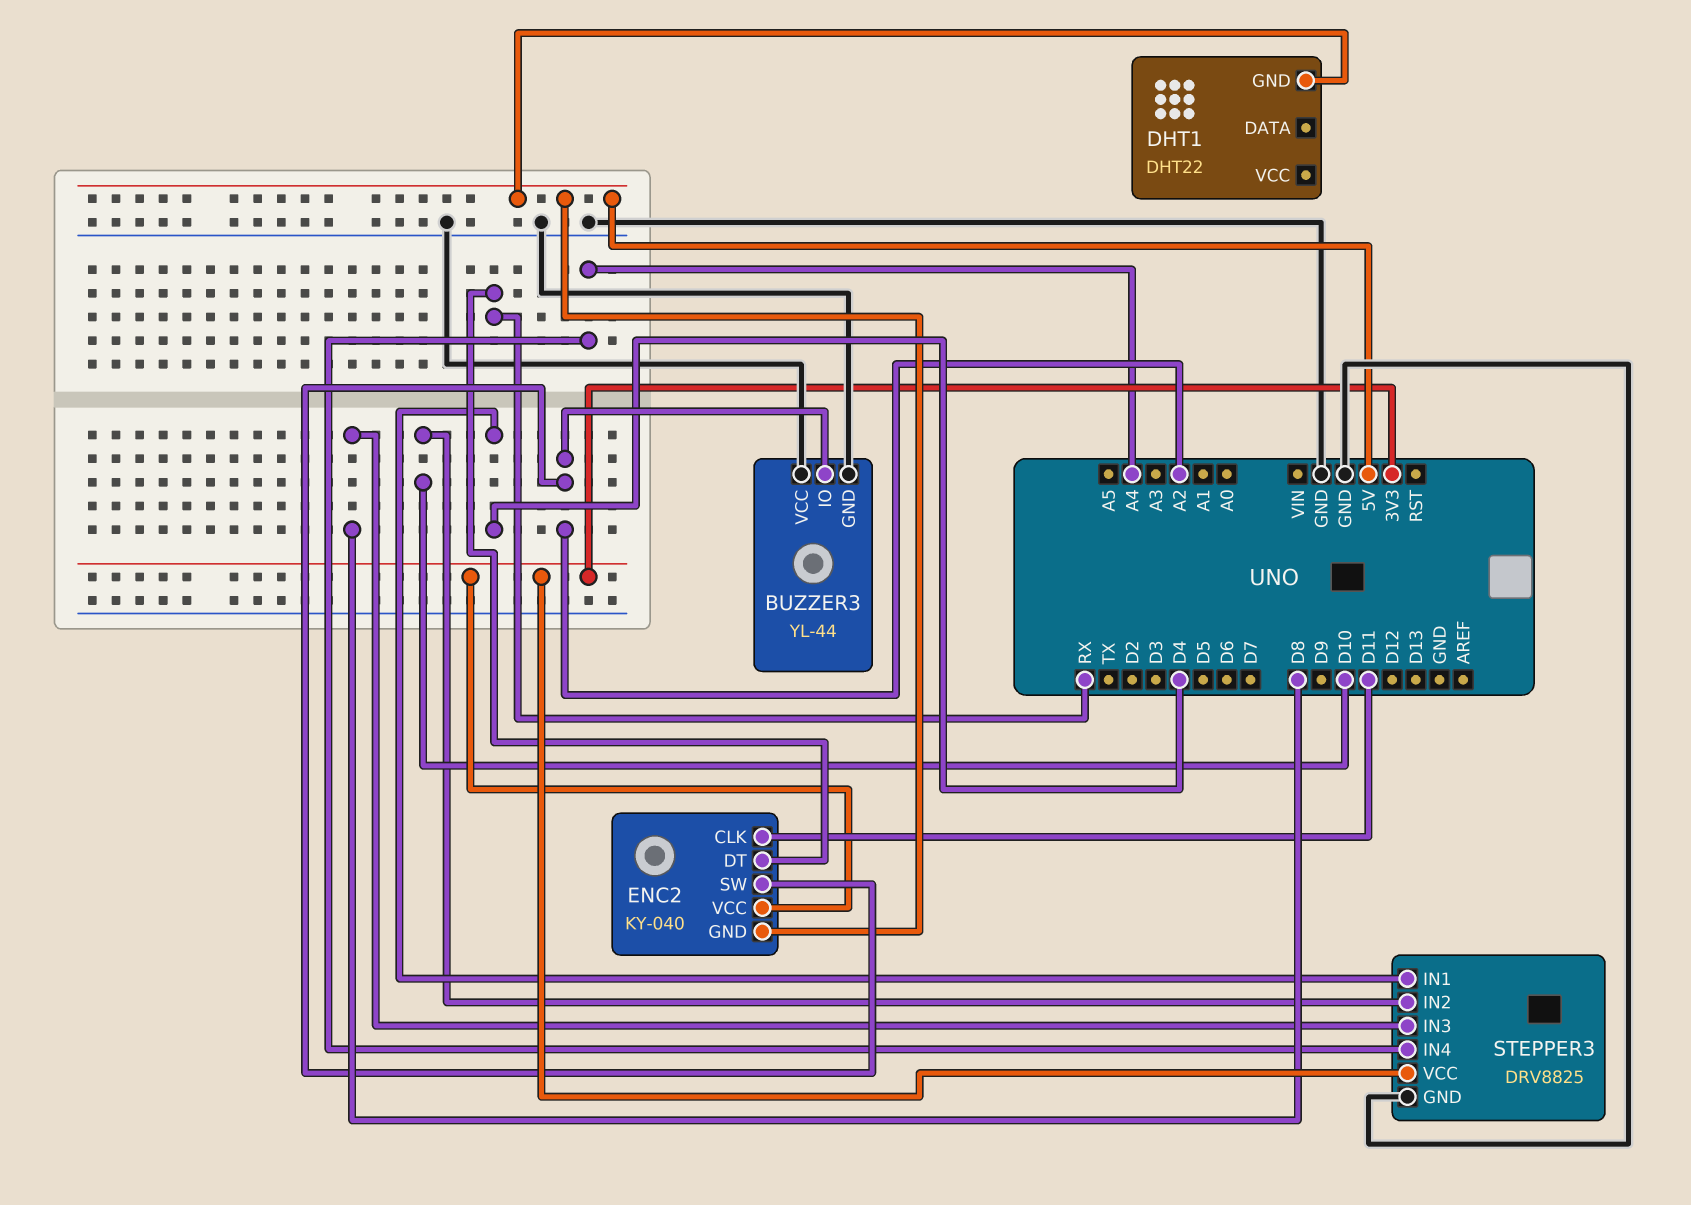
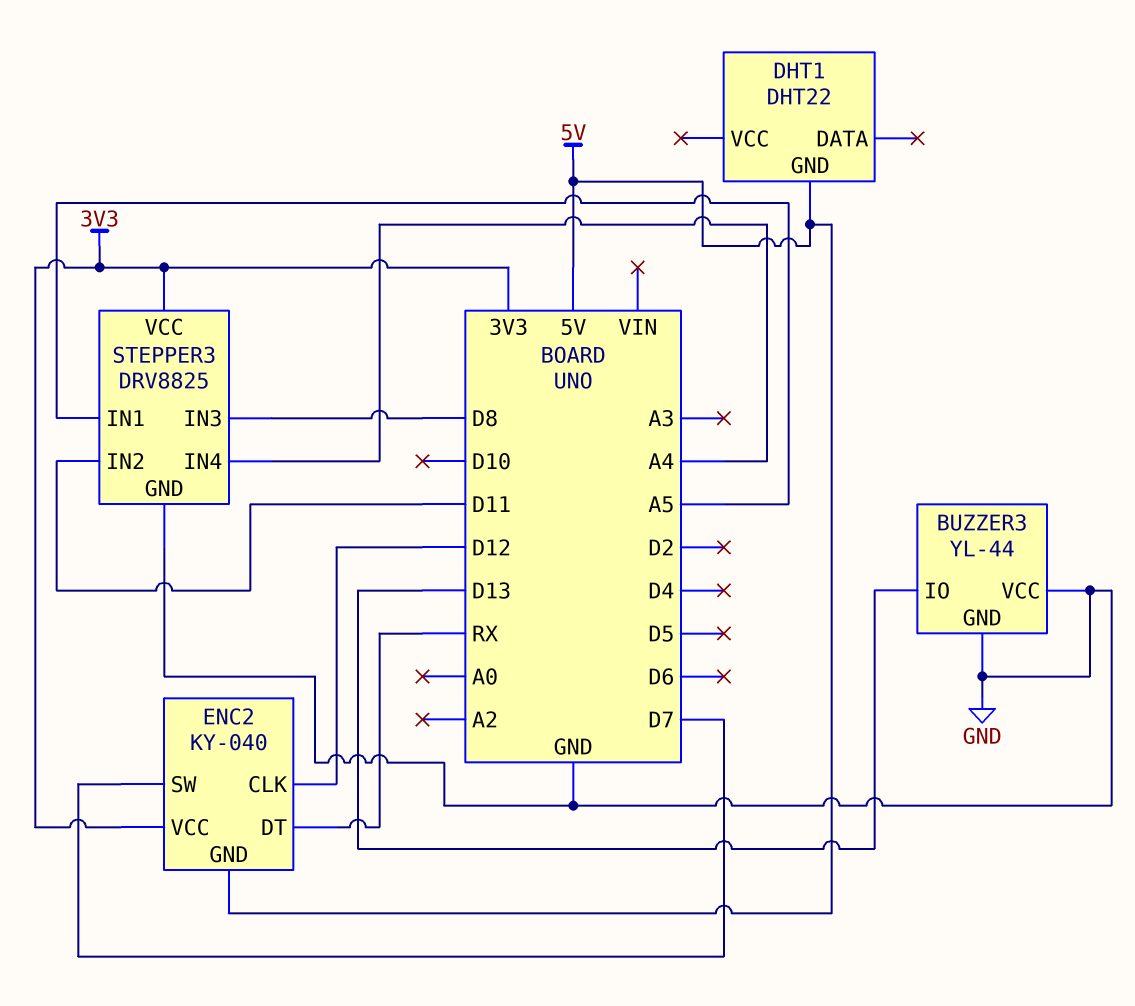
BUZZER3 pin IO: A2 -> D13
ENC2 pin CLK: D11 -> D12
ENC2 pin SW: A2 -> D7
STEPPER3 pin IN1: D4 -> A5
STEPPER3 pin IN2: D10 -> D11

